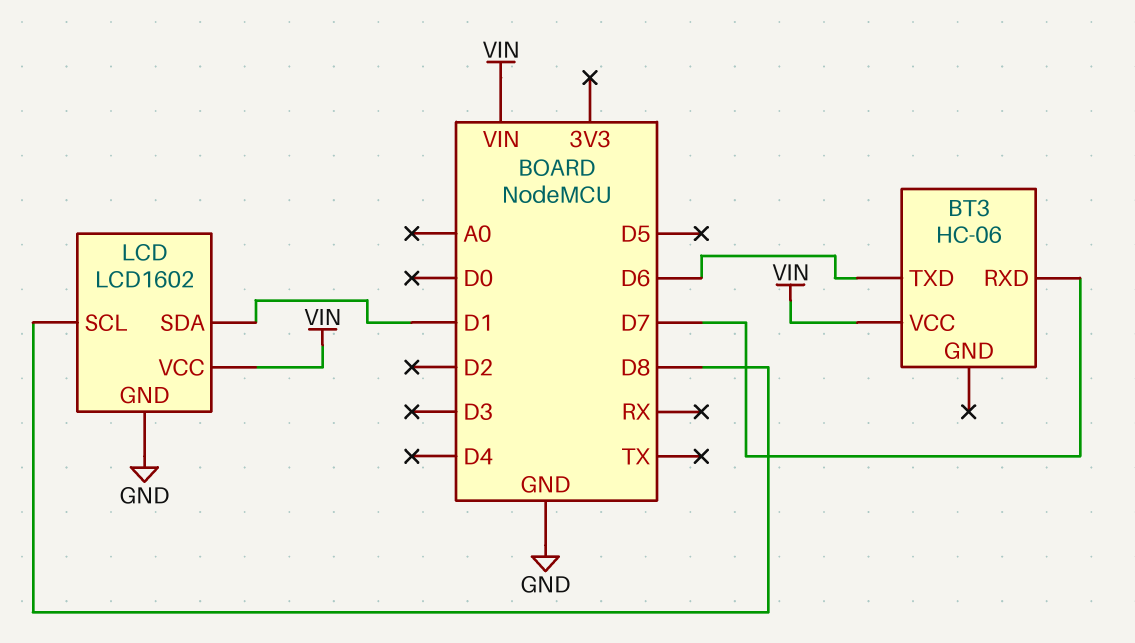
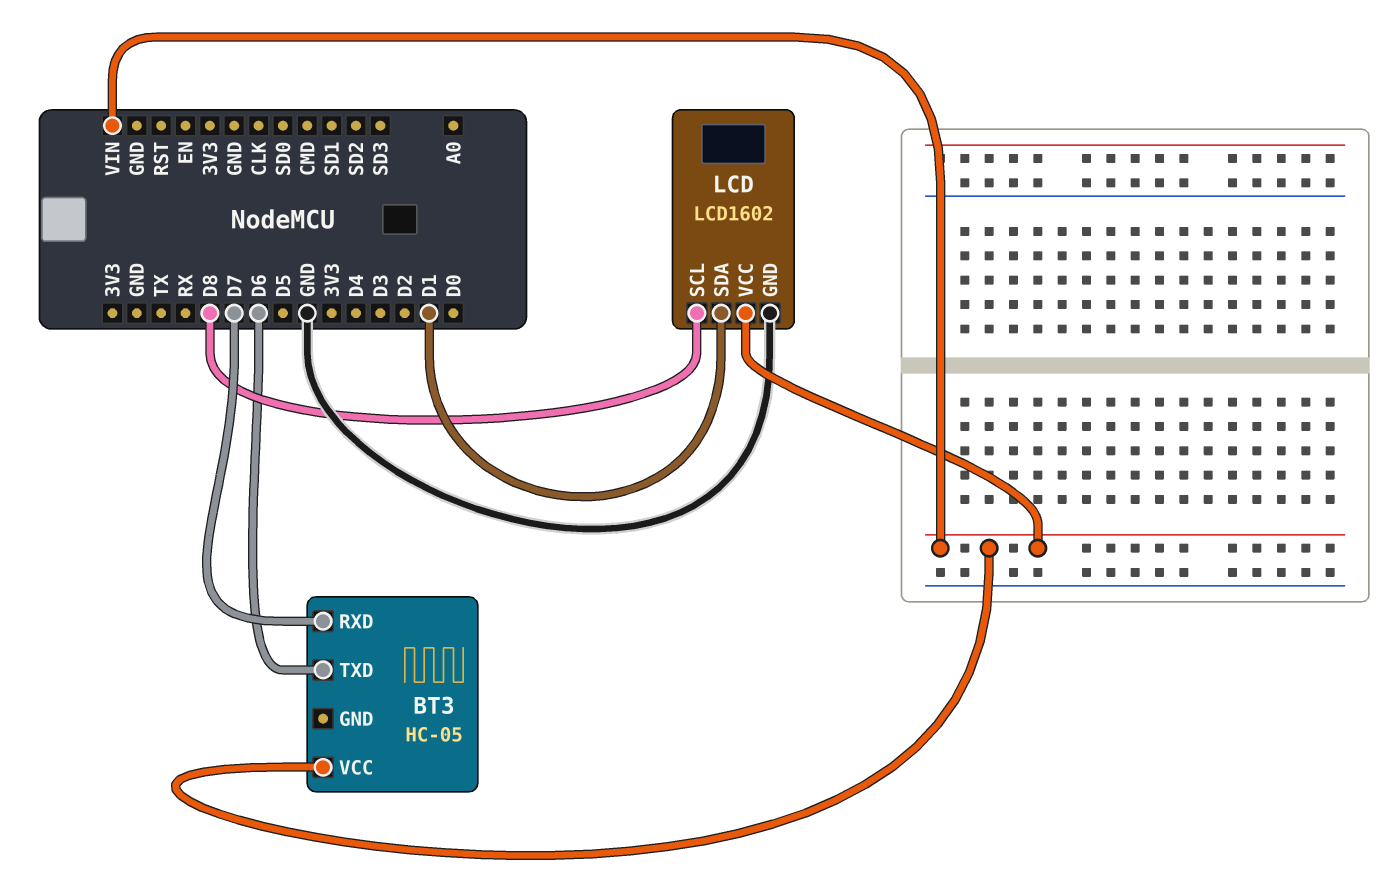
BT3: HC-06 -> HC-05

